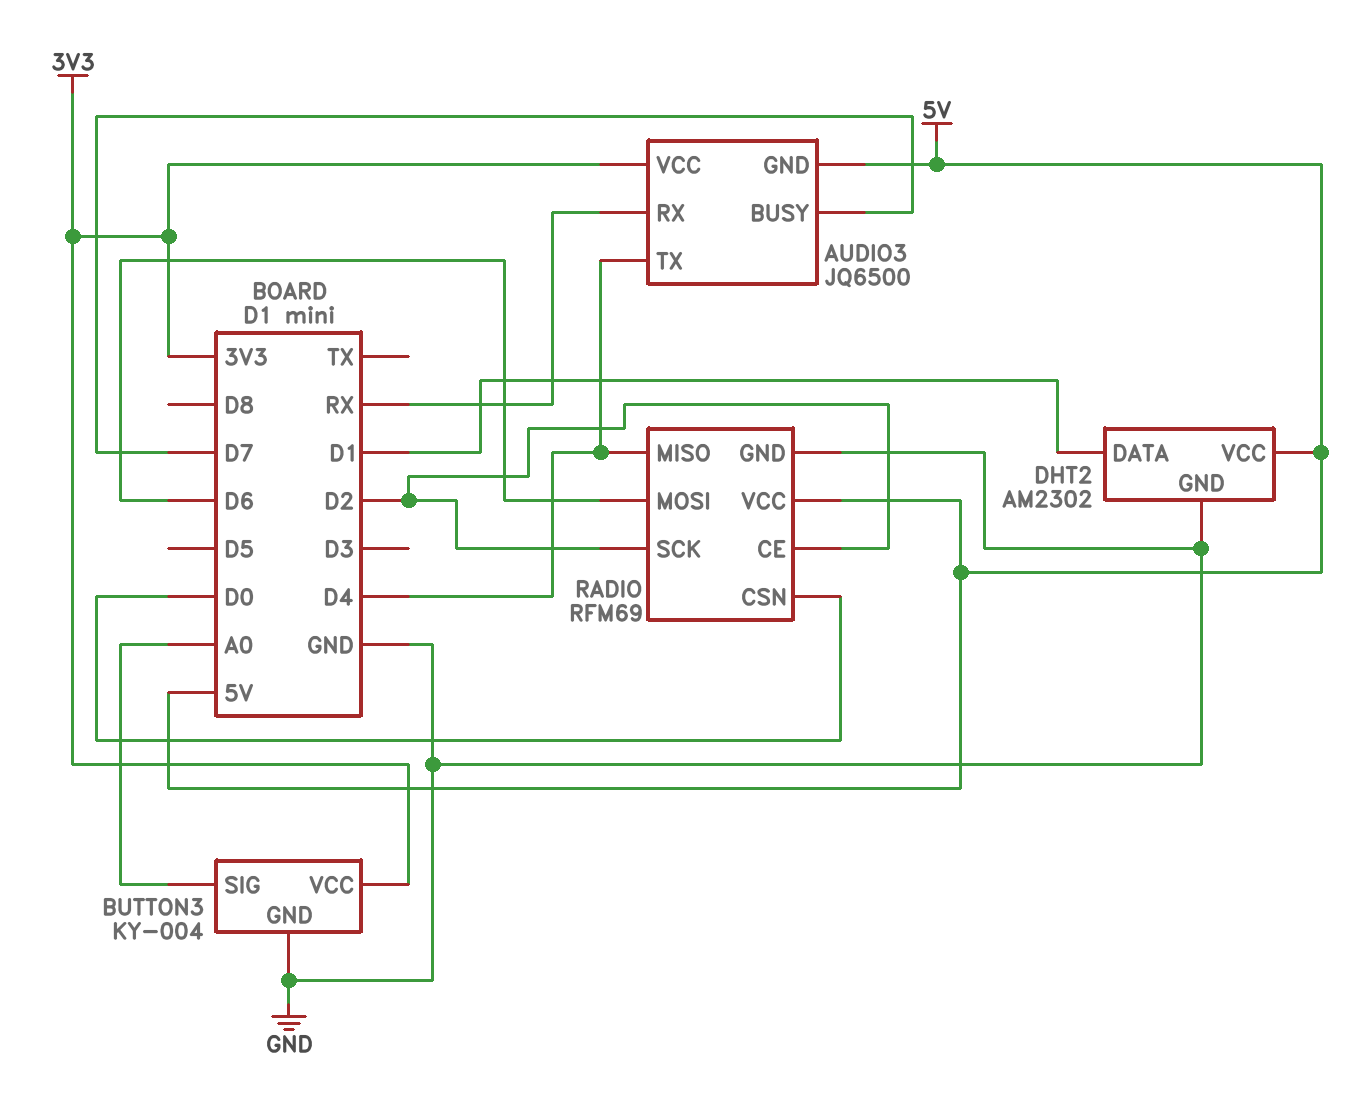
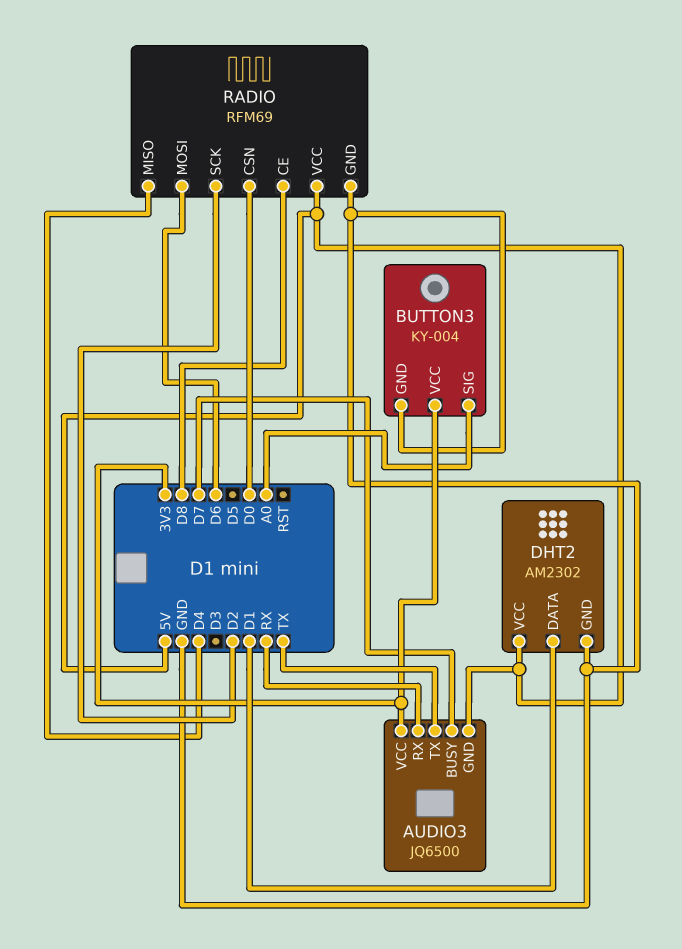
AUDIO3 pin TX: D4 -> TX
RADIO pin CE: D2 -> D8

